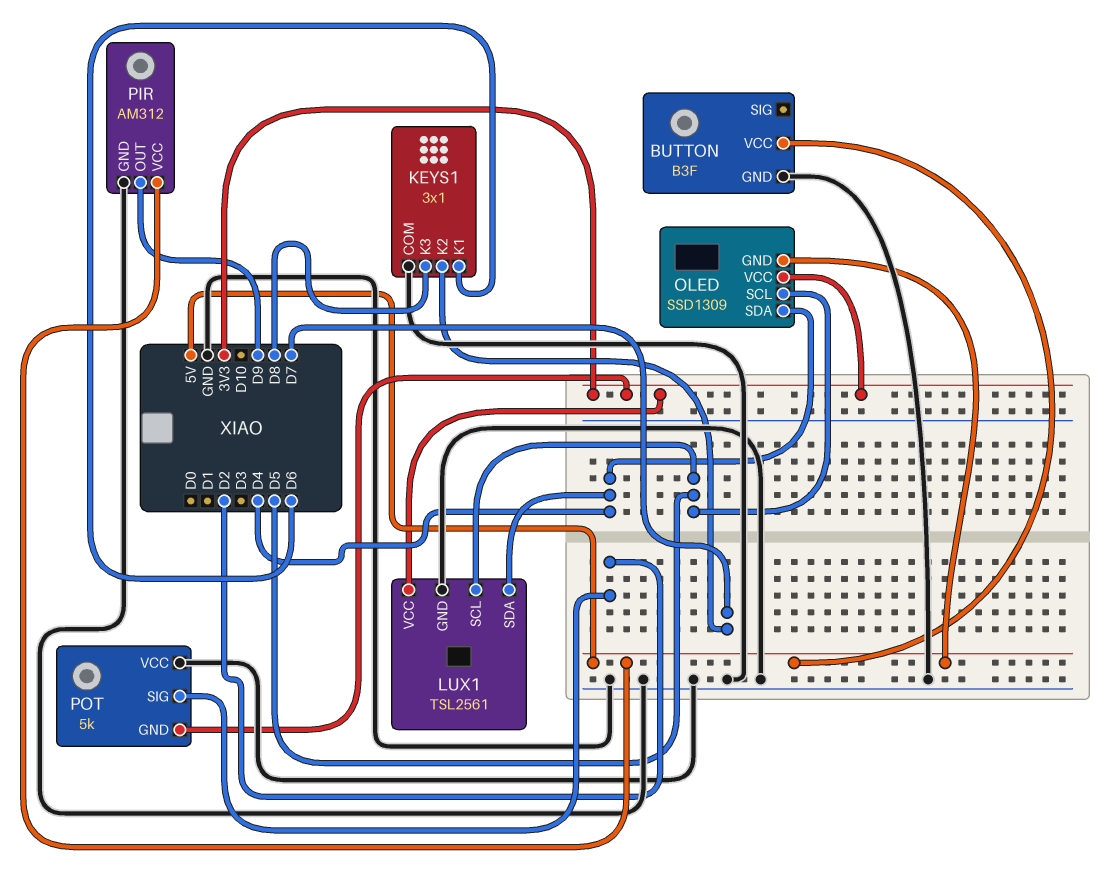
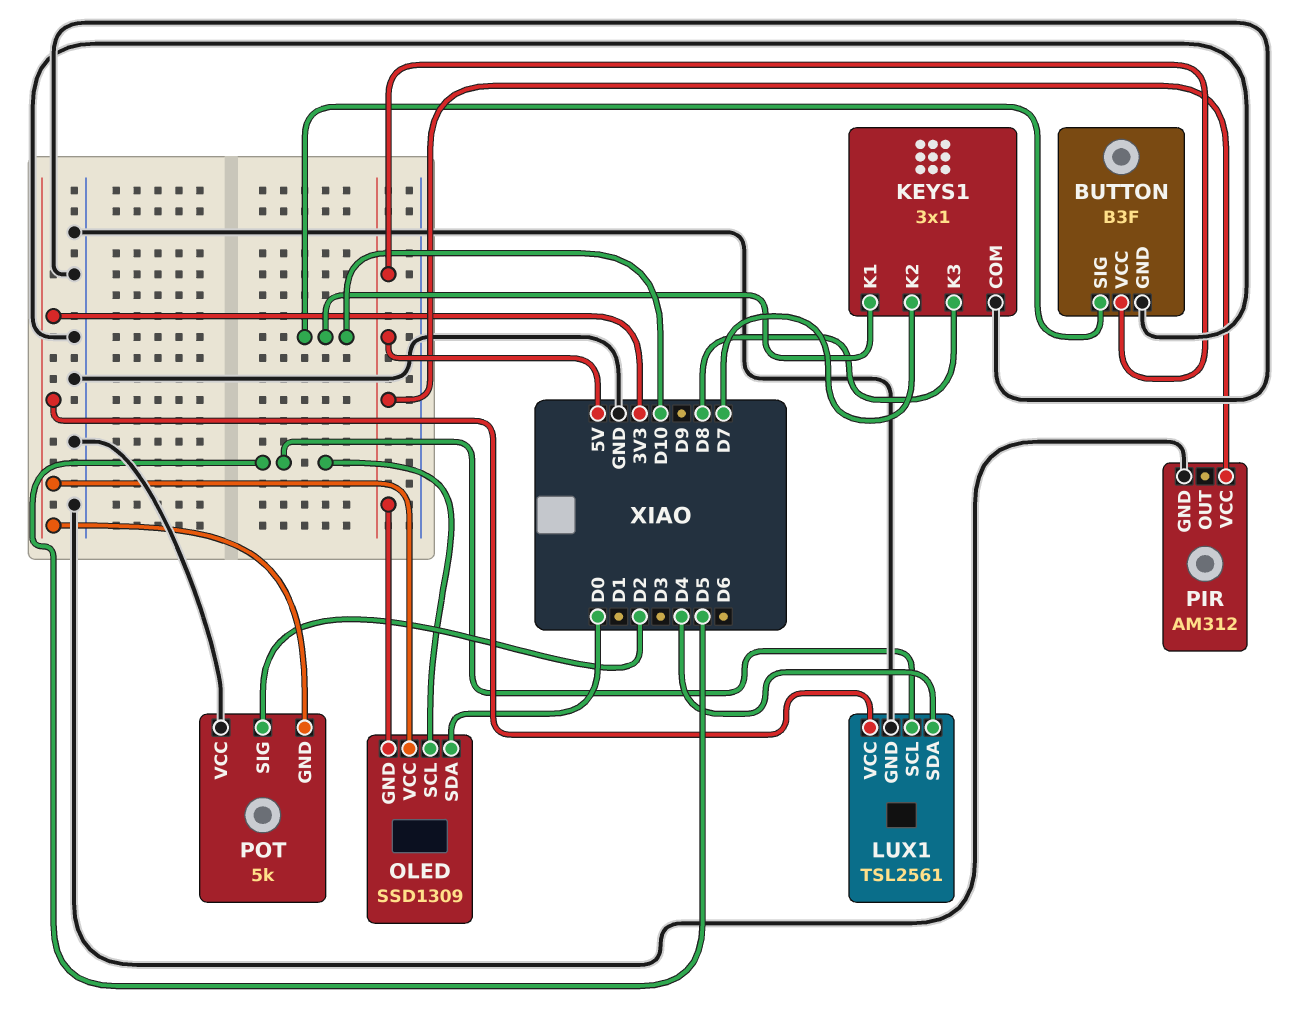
BUTTON pin SIG: none -> D10
KEYS1 pin K1: D6 -> D10
OLED pin SDA: D4 -> D0
PIR pin OUT: D9 -> none

